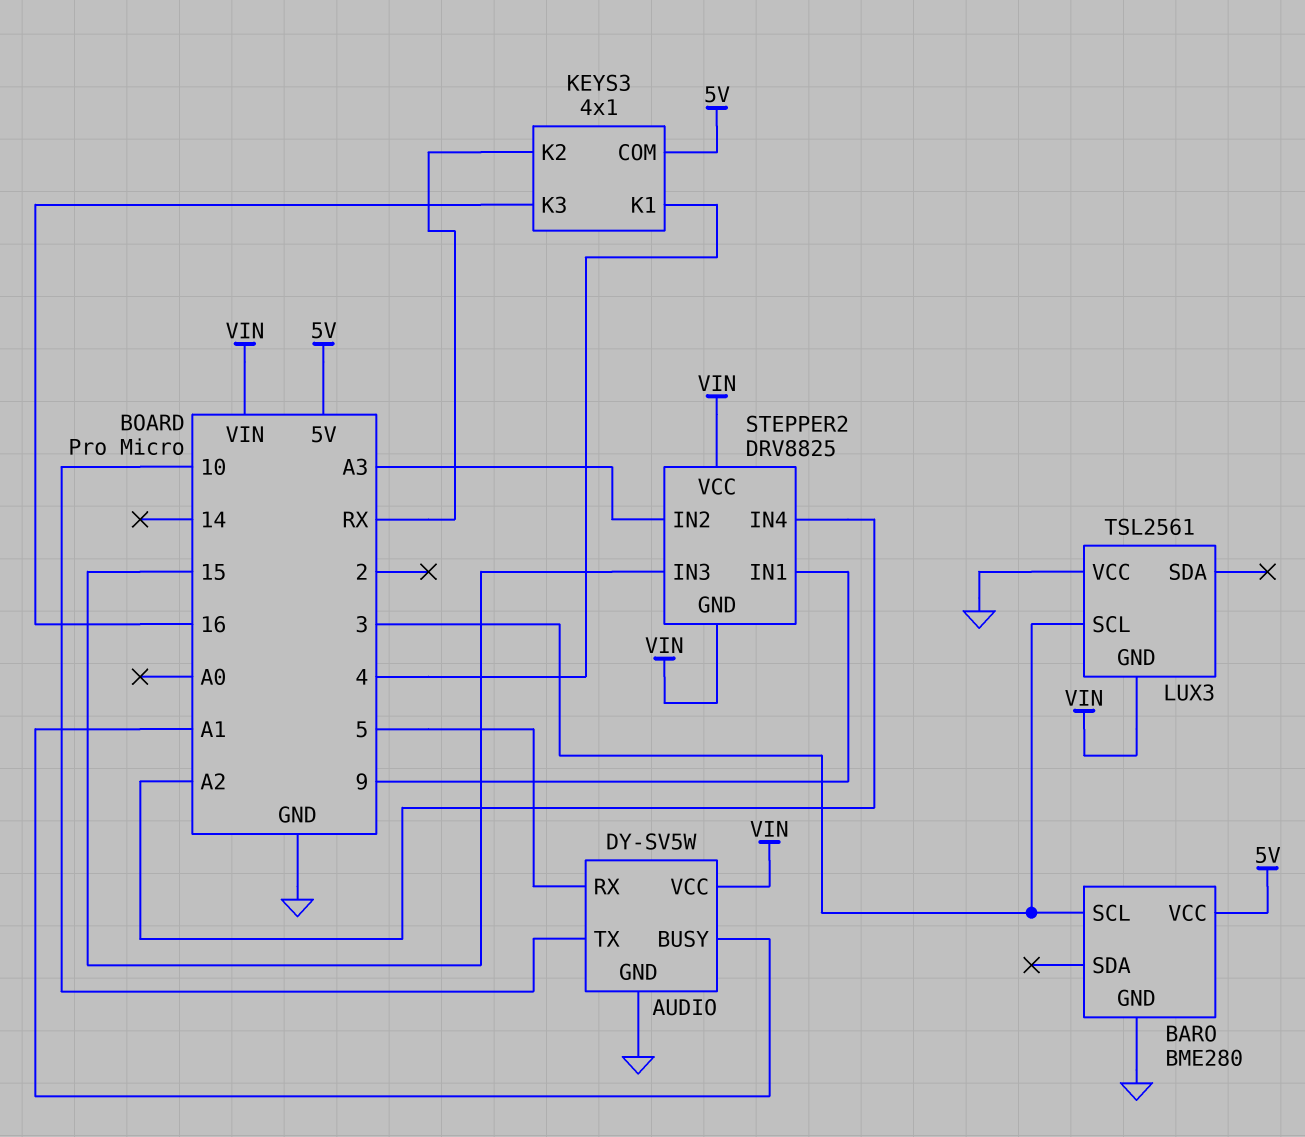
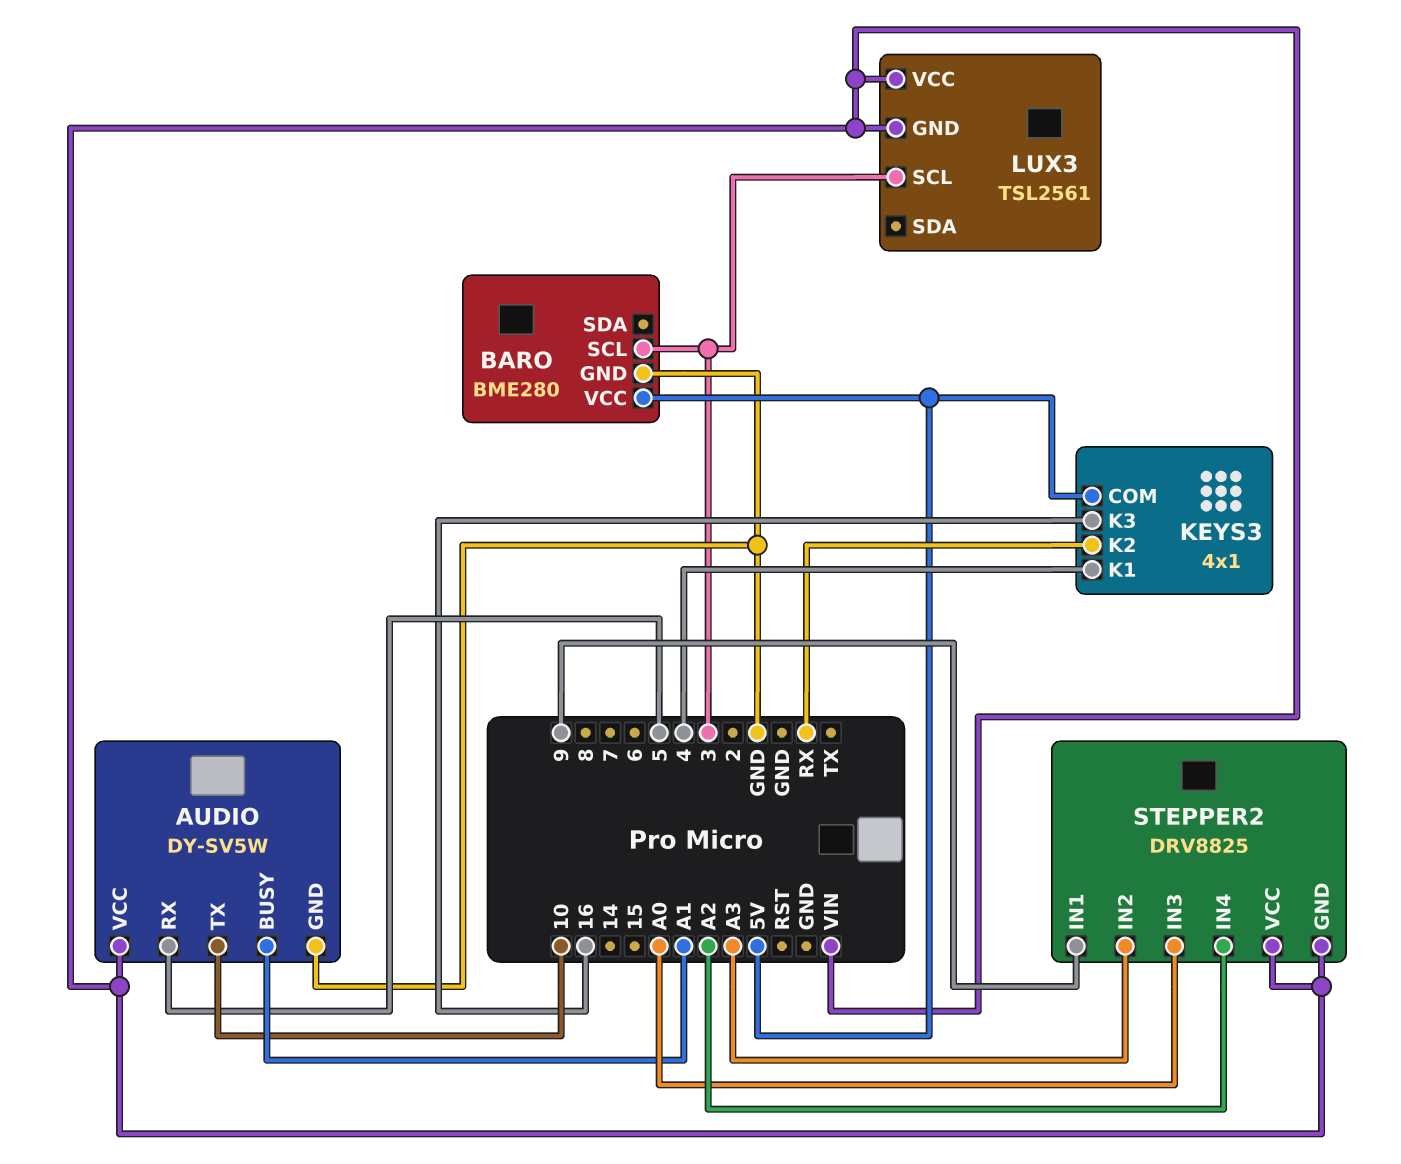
LUX3 pin VCC: GND -> VIN
STEPPER2 pin IN3: 15 -> A0

